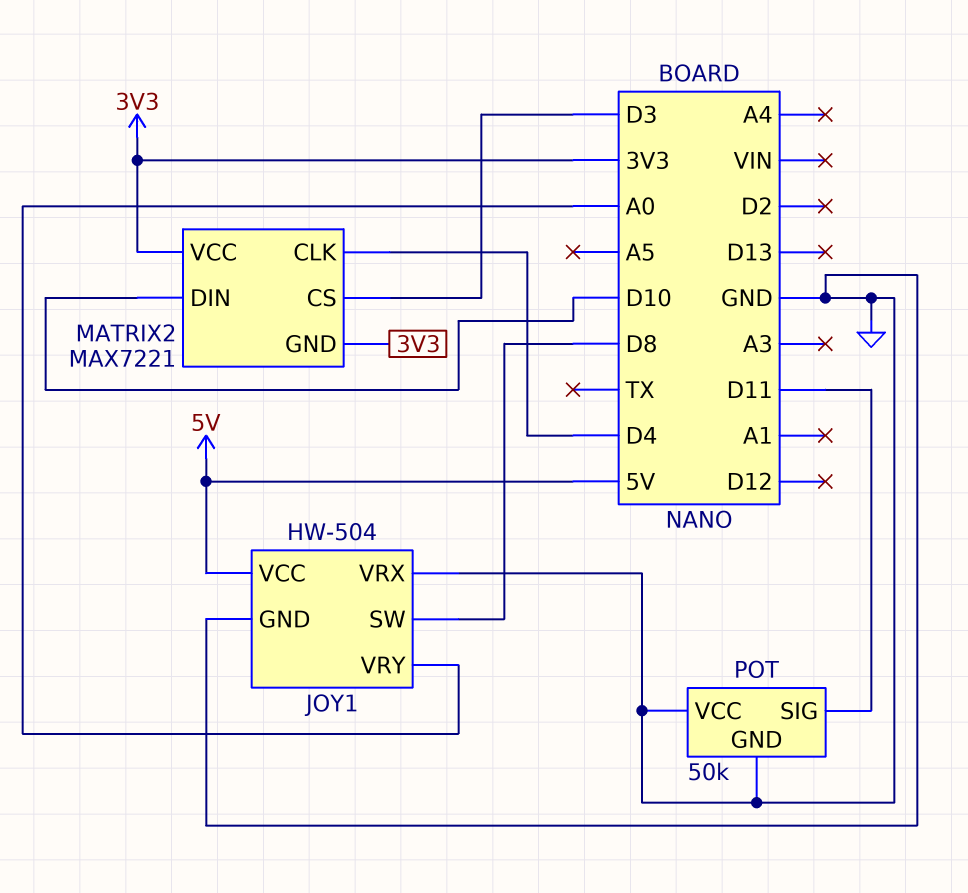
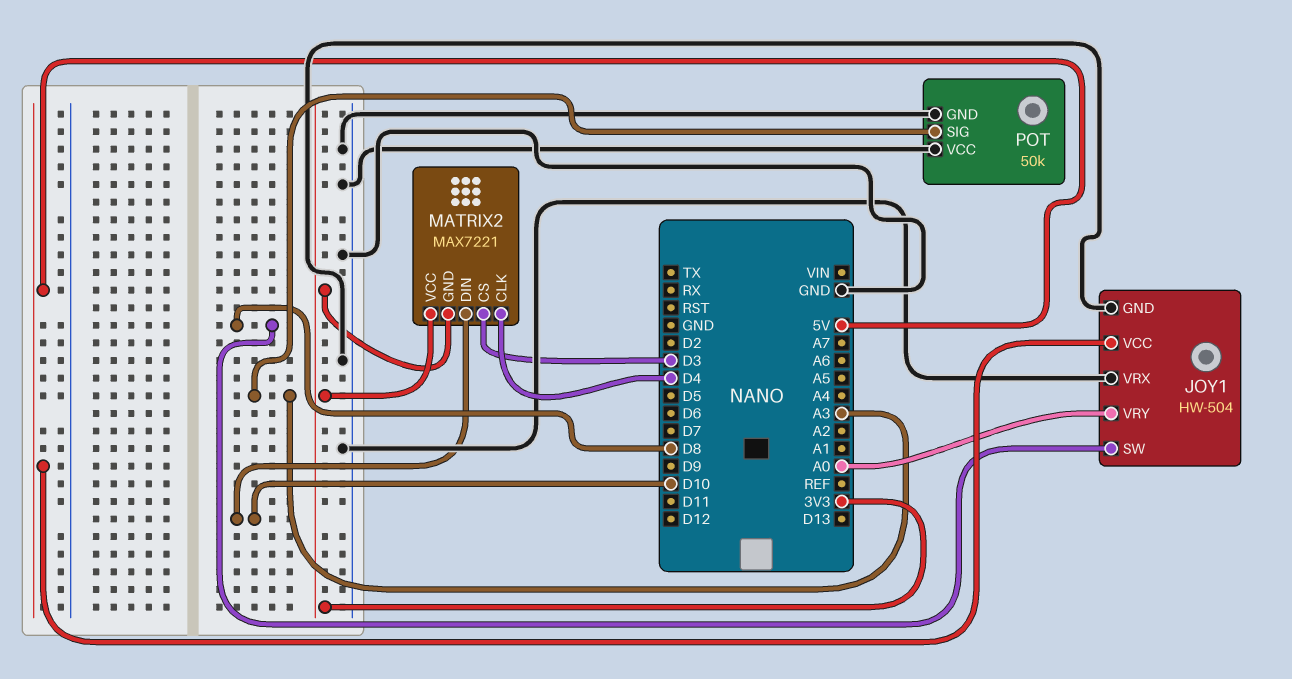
POT pin SIG: D11 -> A3

